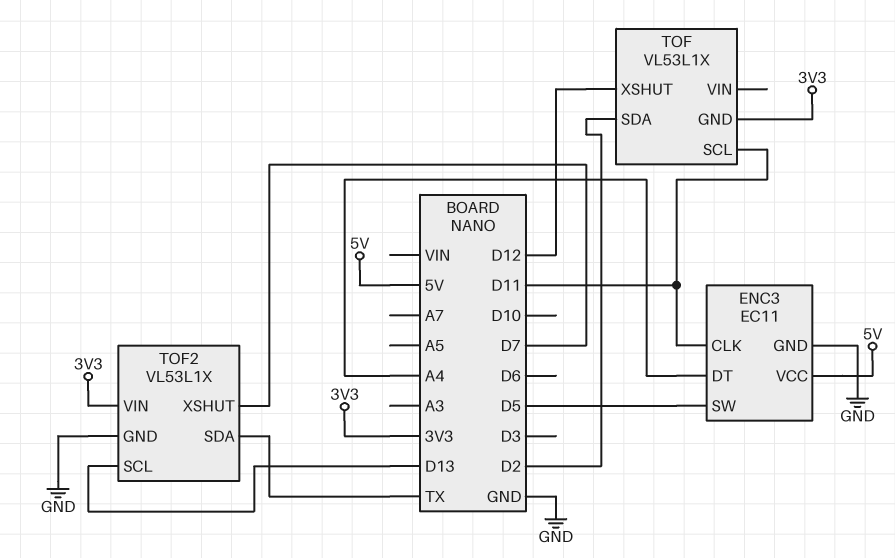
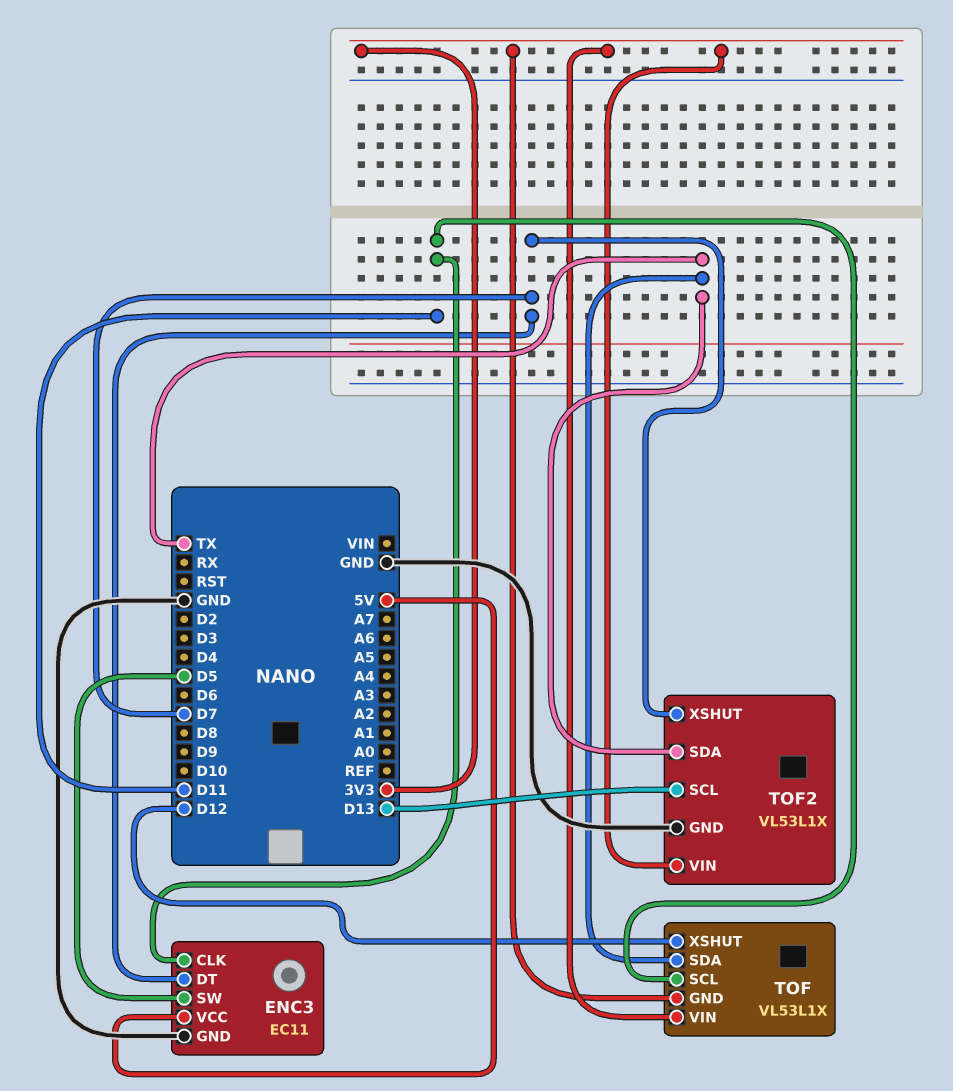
ENC3 pin DT: A4 -> D7
TOF pin SDA: D2 -> TX
TOF pin VIN: none -> 3V3

